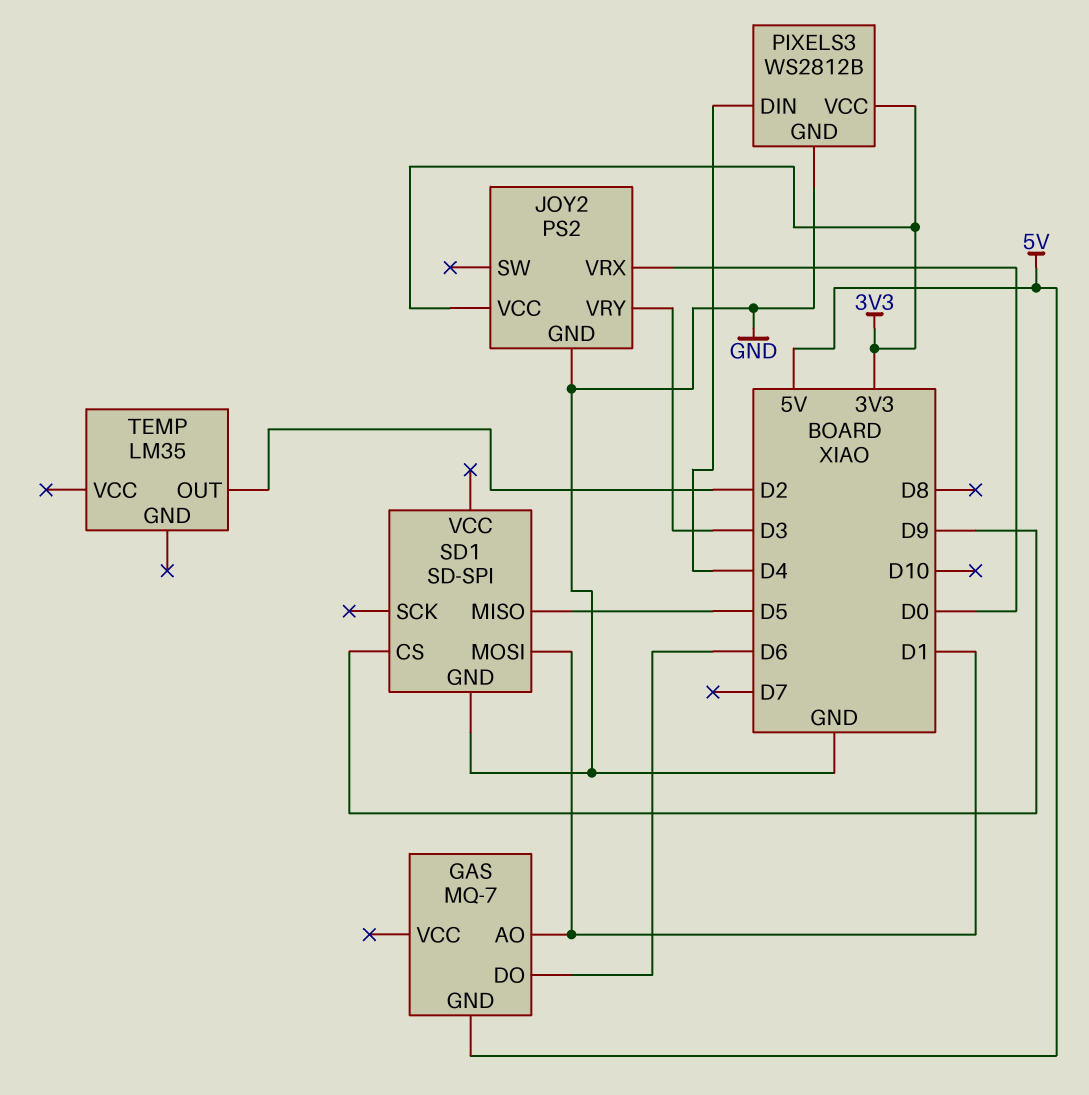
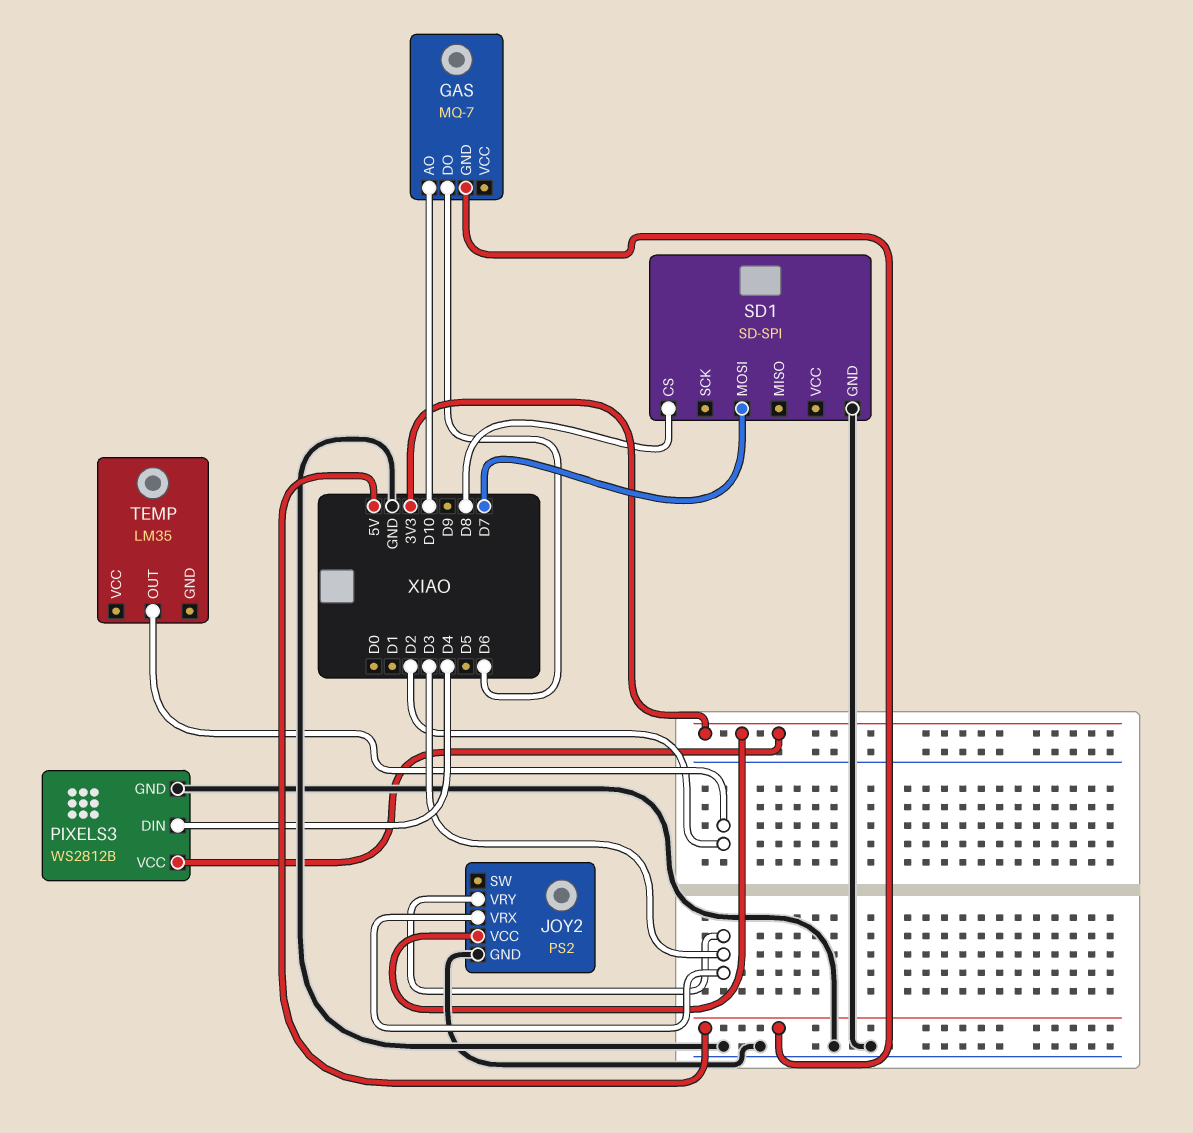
GAS pin AO: D1 -> D10
JOY2 pin VRX: D0 -> D3
SD1 pin CS: D9 -> D8
SD1 pin MISO: D5 -> none
SD1 pin MOSI: D1 -> D7

